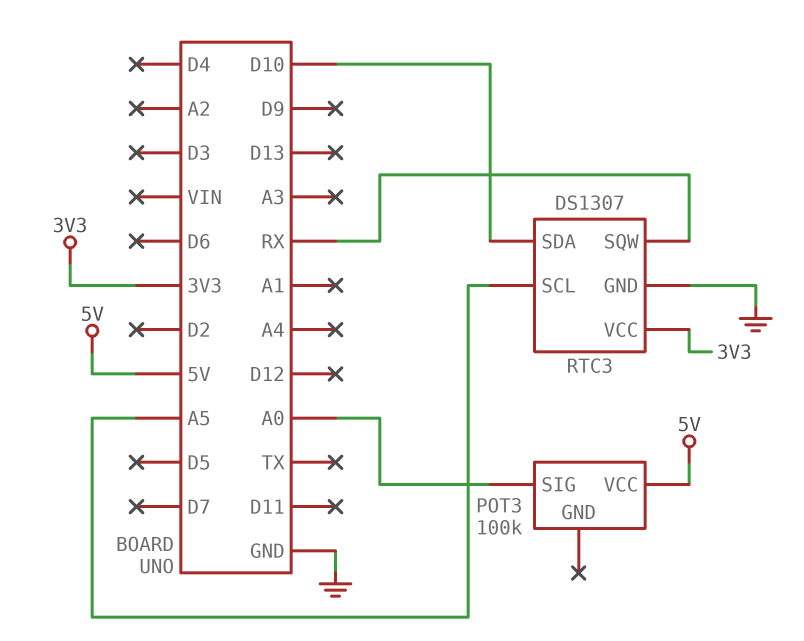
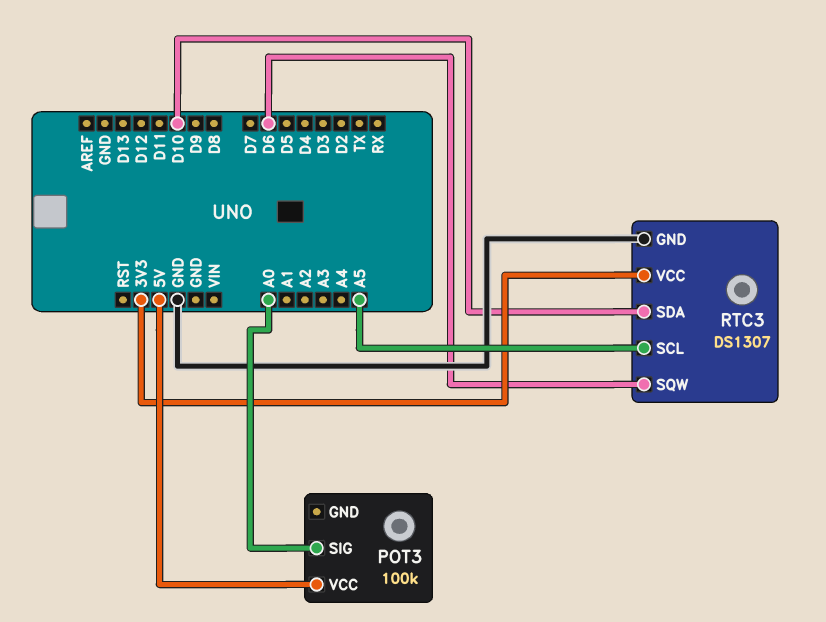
RTC3 pin SQW: RX -> D6

